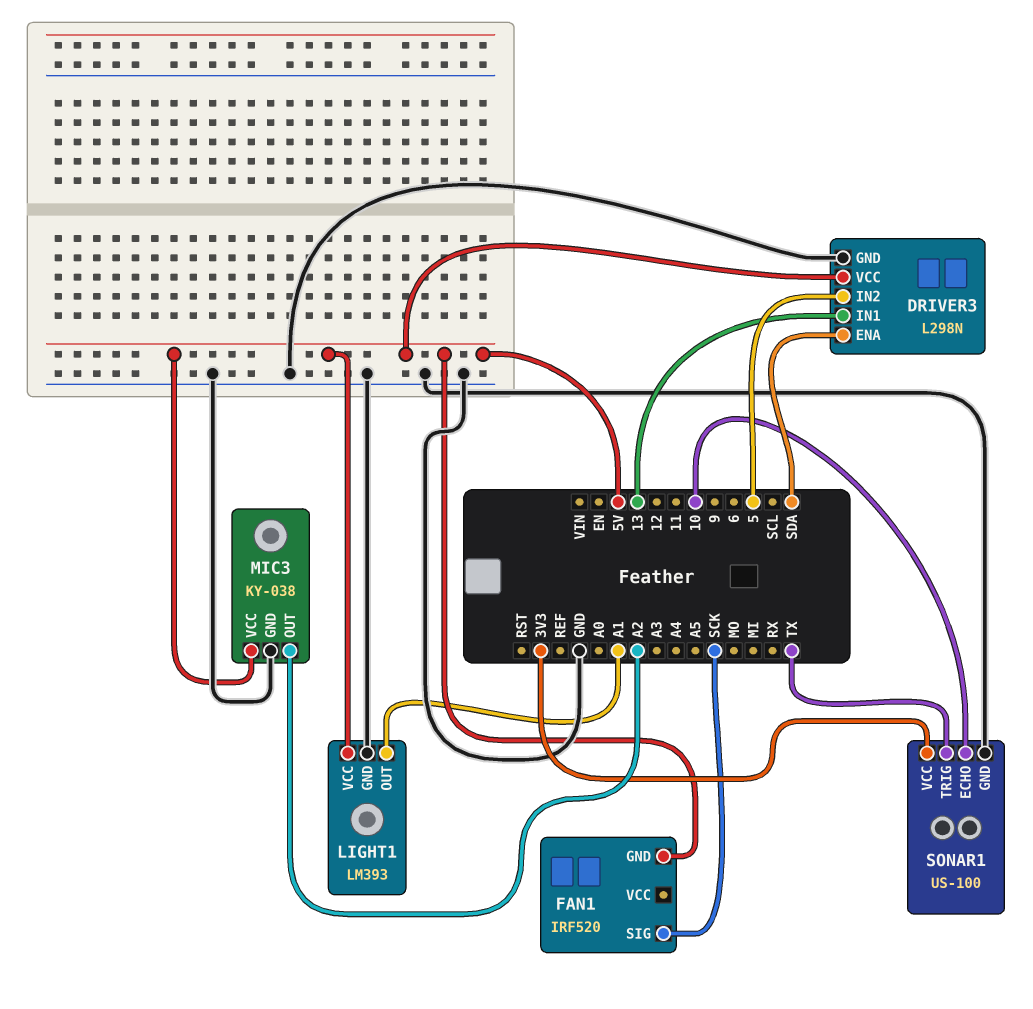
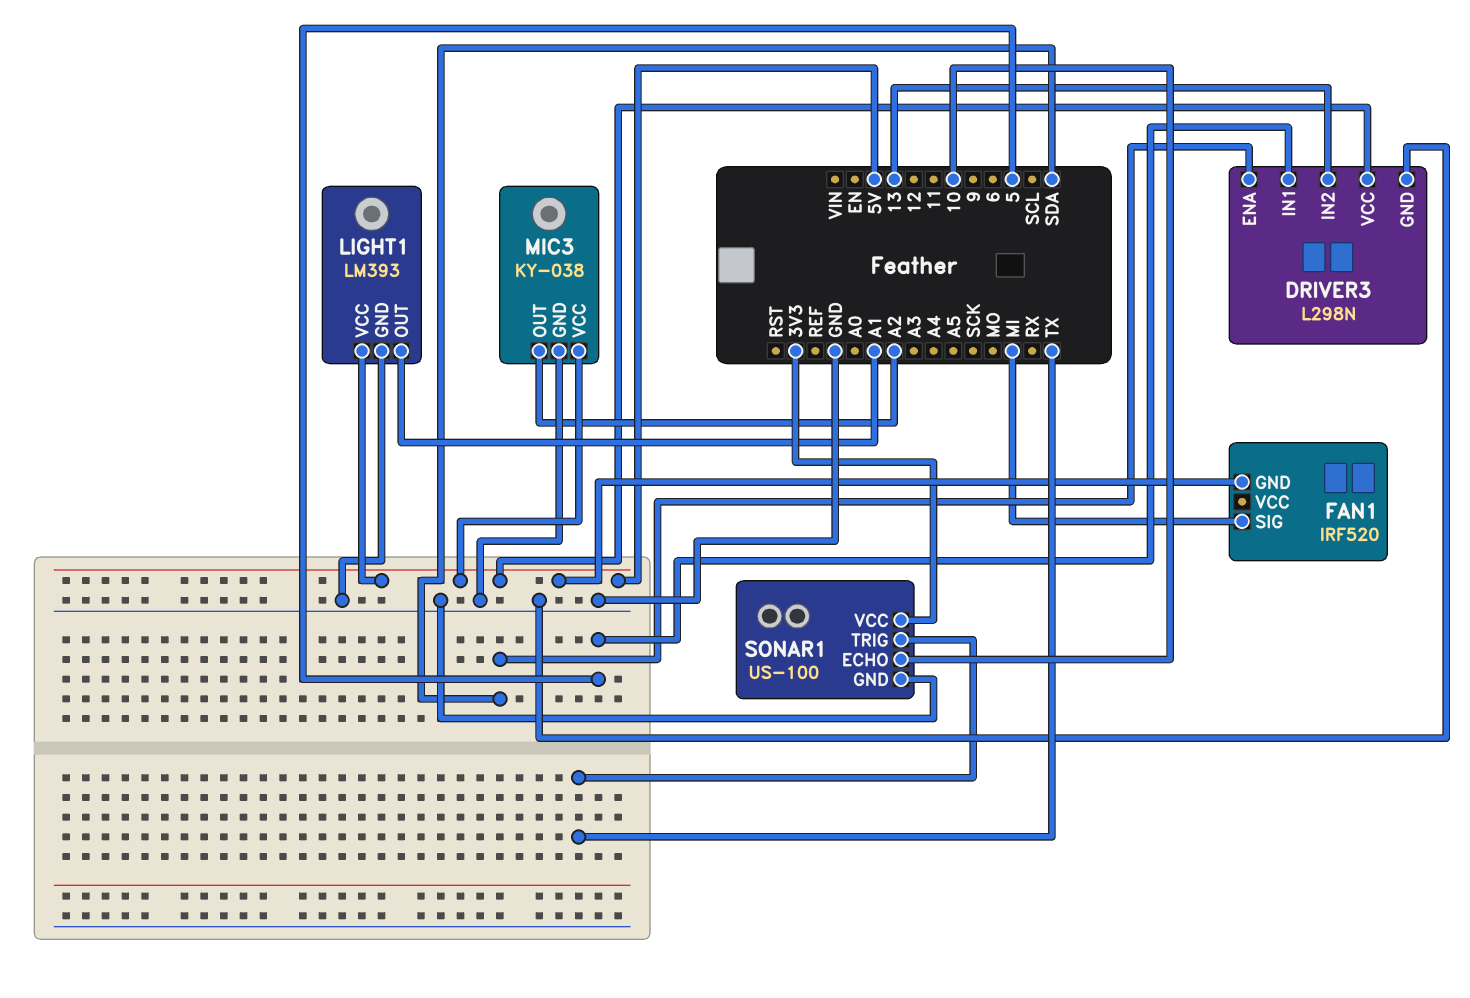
DRIVER3 pin IN1: 13 -> 5
DRIVER3 pin IN2: 5 -> 13
FAN1 pin SIG: SCK -> MI

